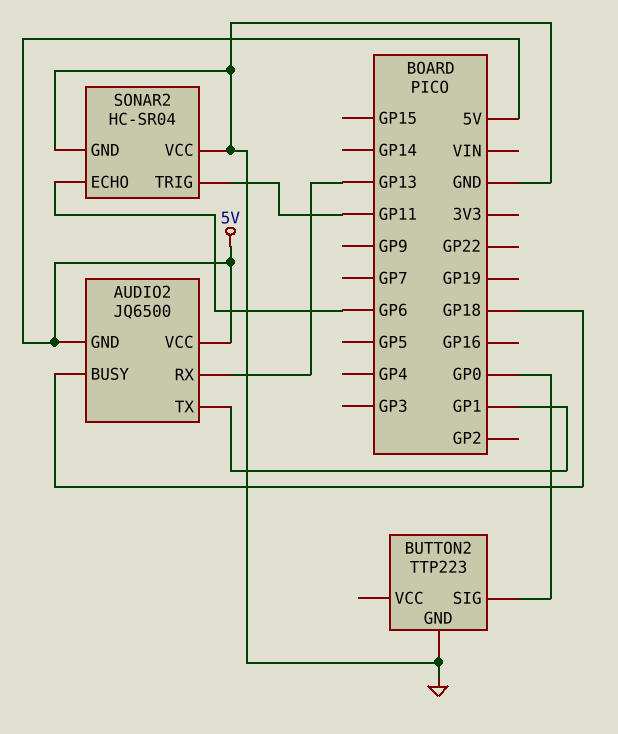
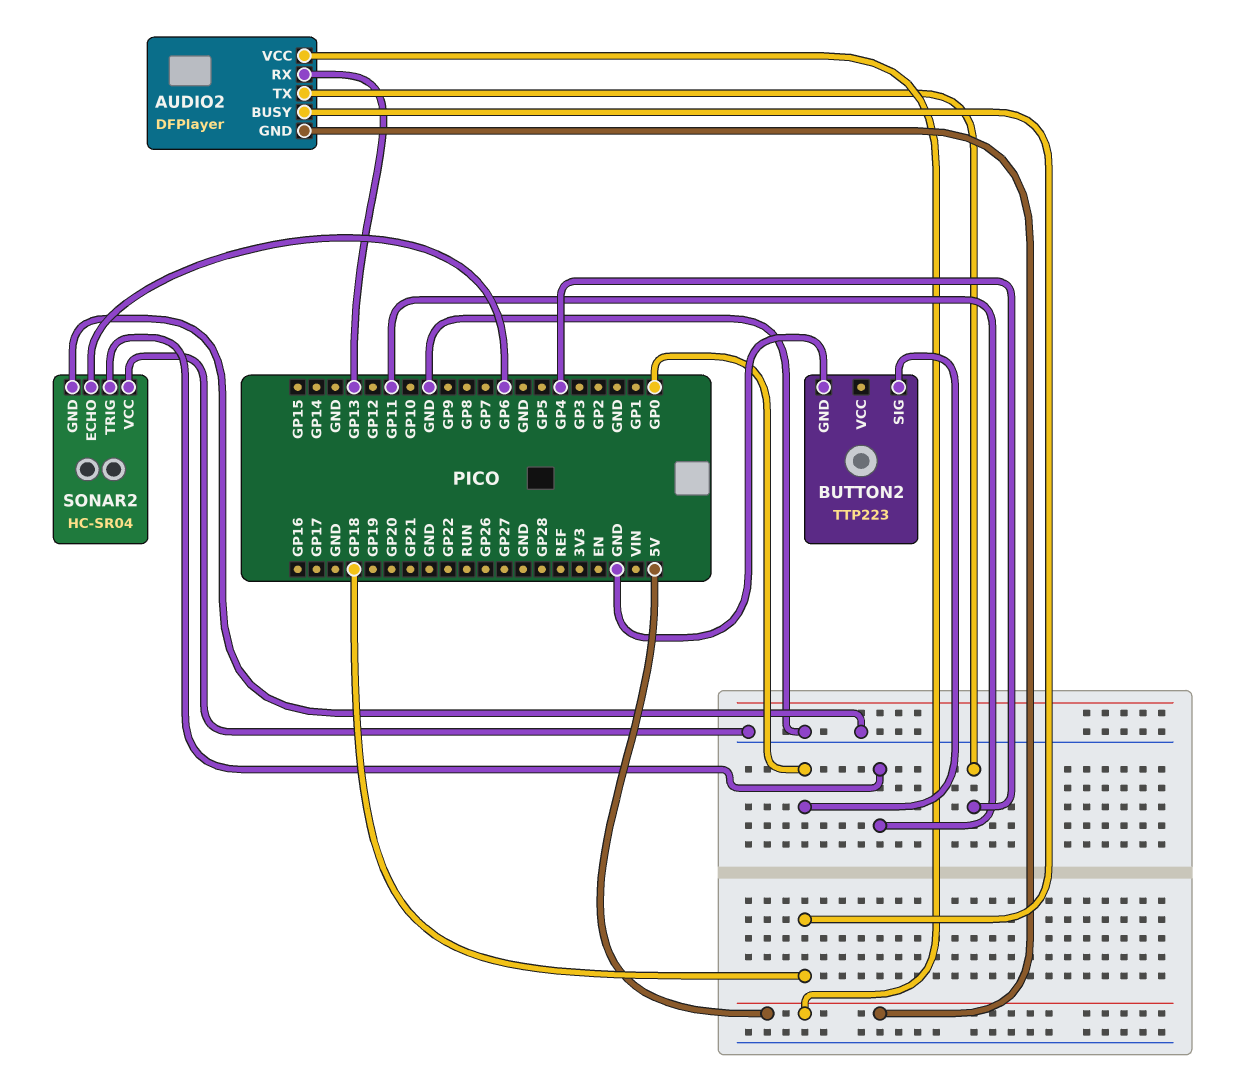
AUDIO2: JQ6500 -> DFPlayer
AUDIO2 pin TX: GP1 -> GP4

